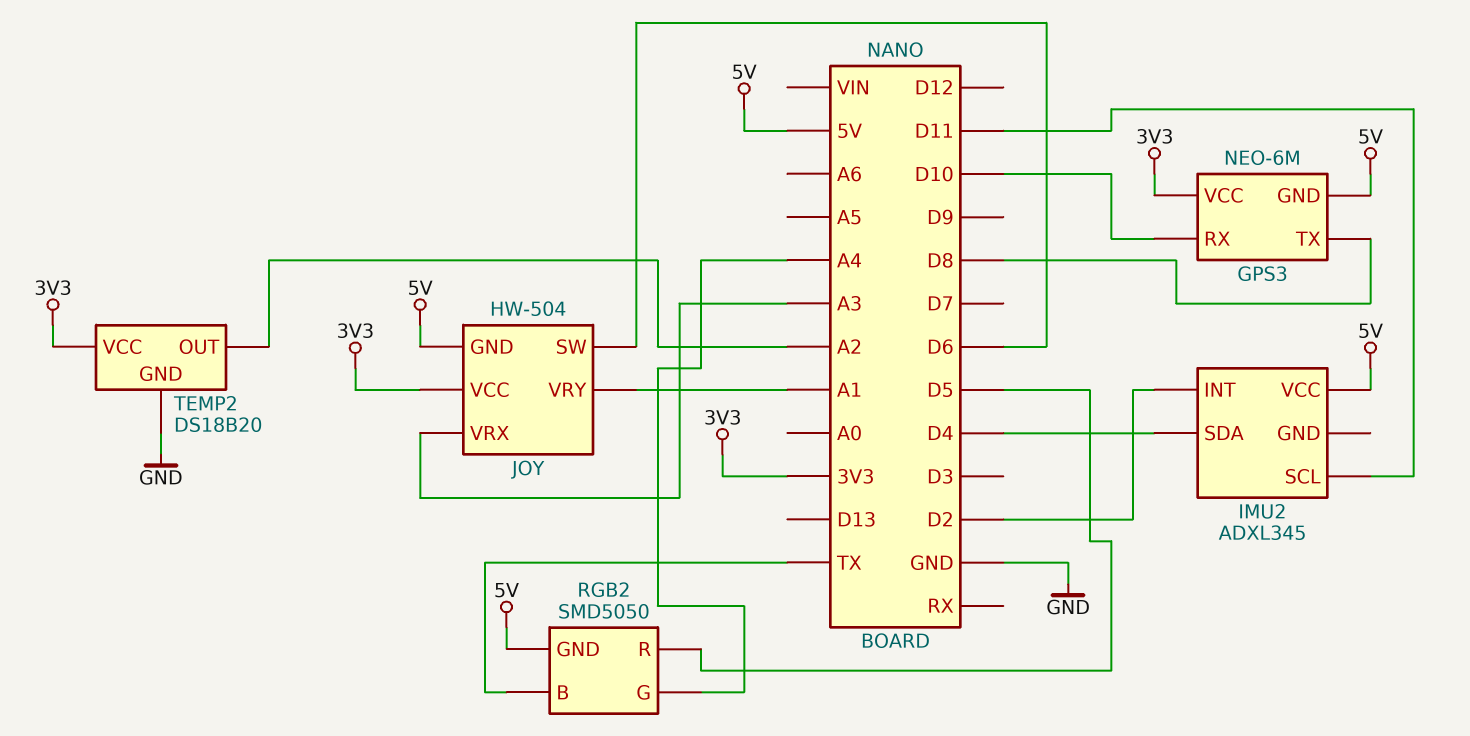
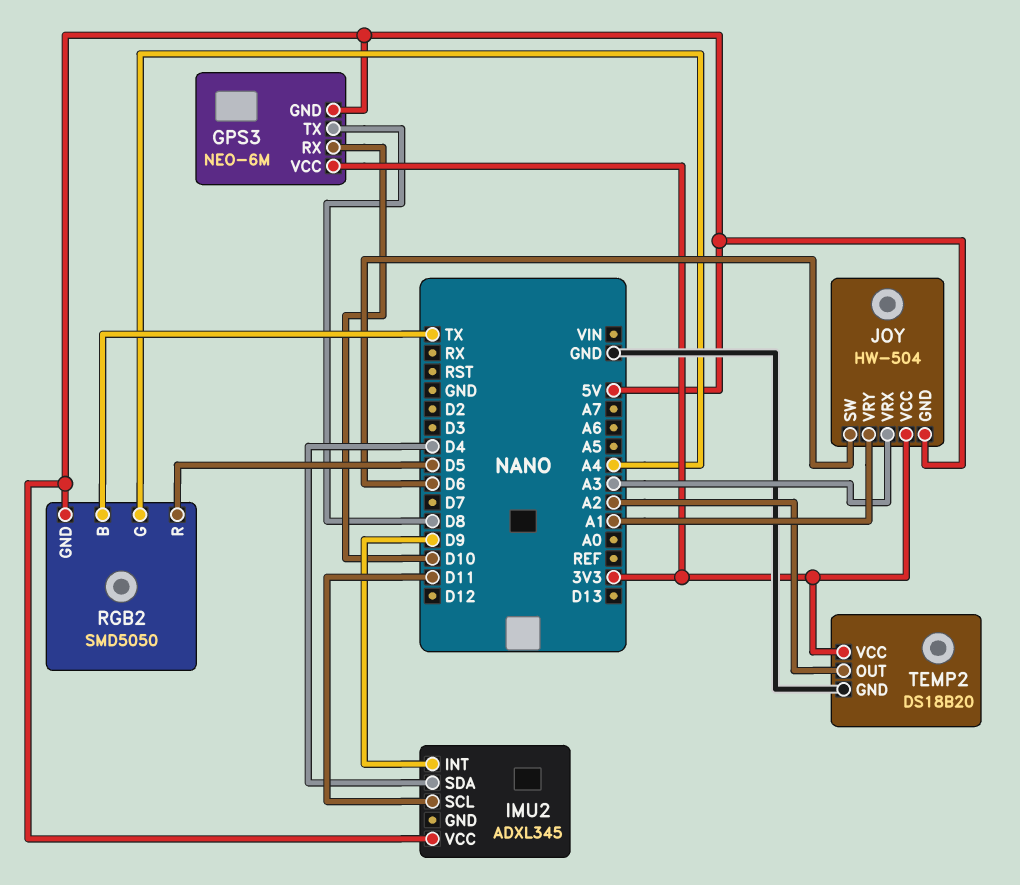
IMU2 pin INT: D2 -> D9

